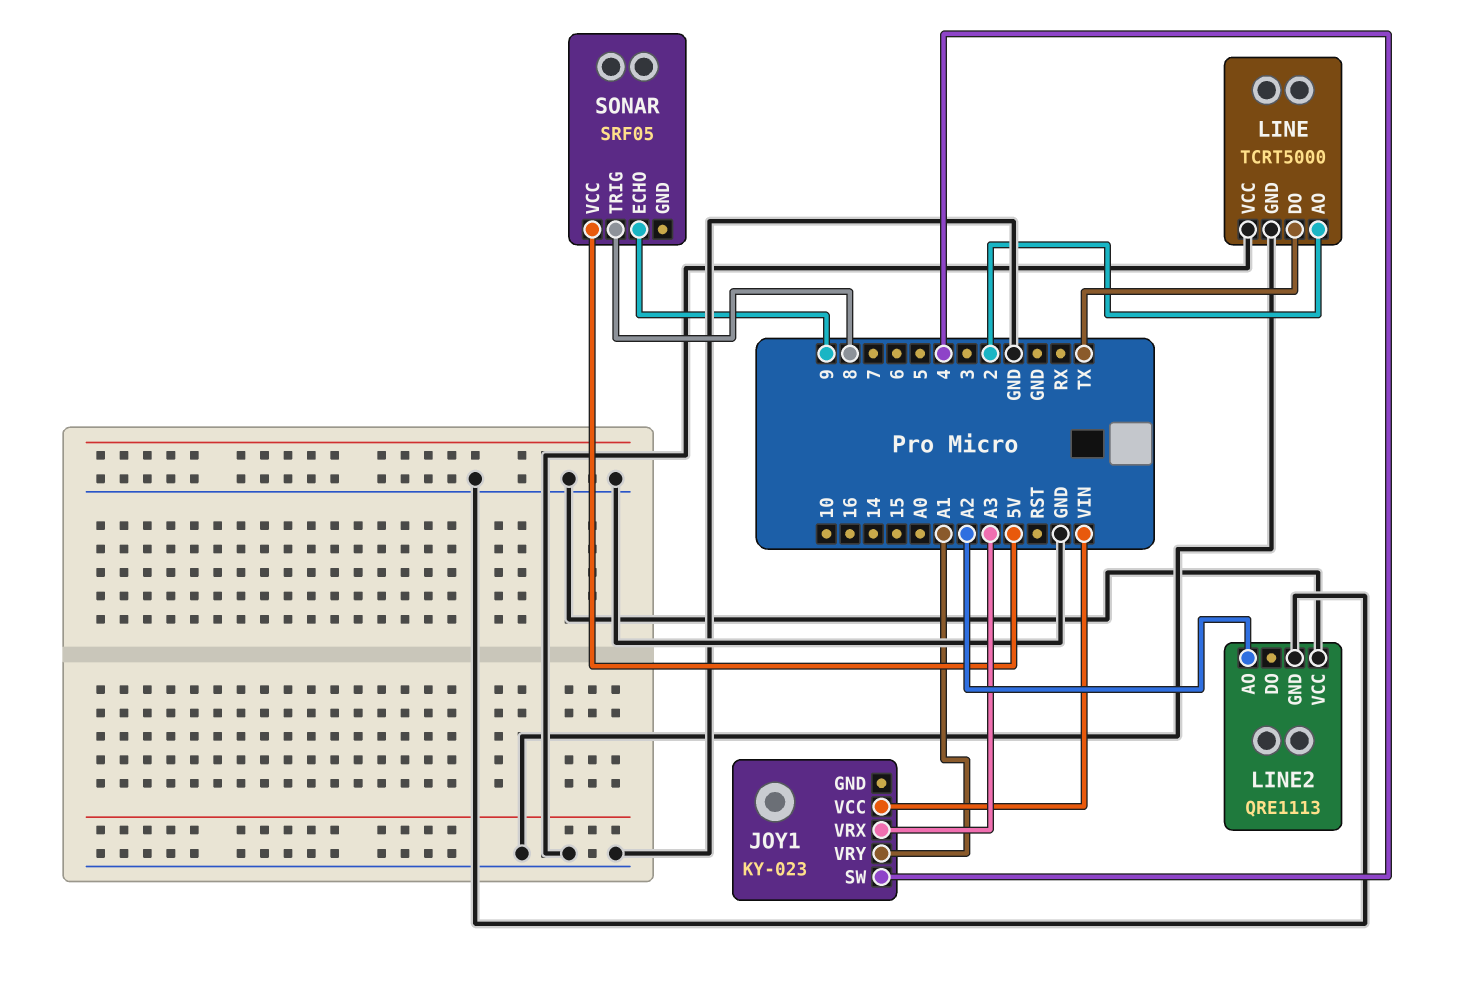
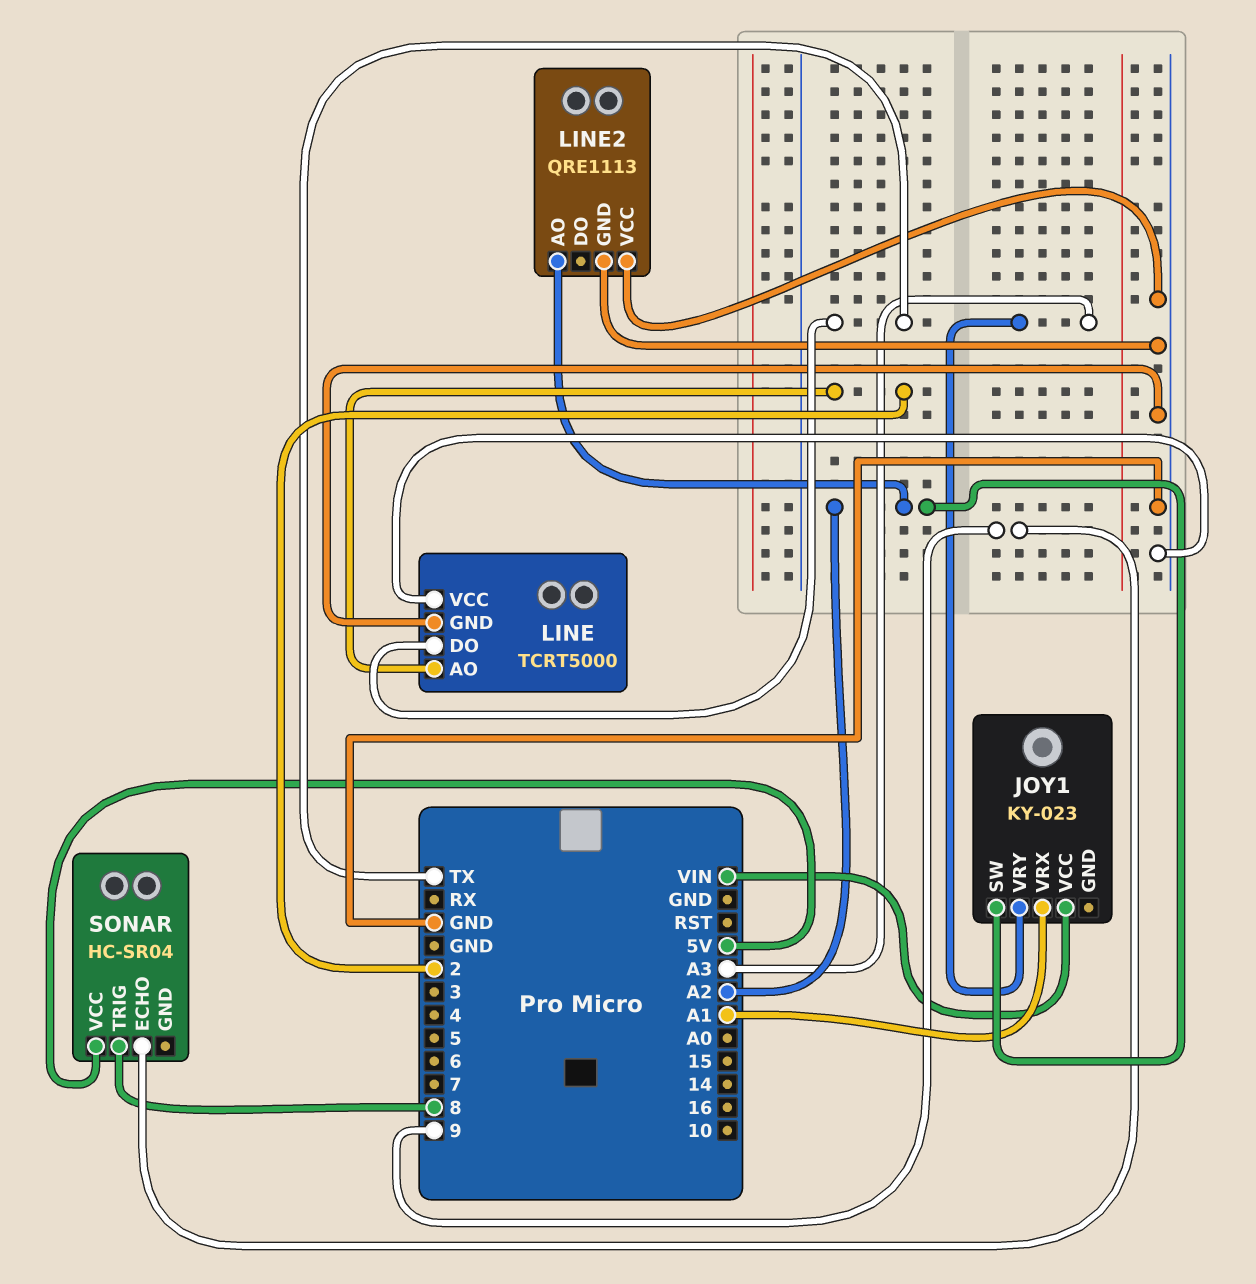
JOY1 pin SW: 4 -> A2
JOY1 pin VRX: A3 -> A1
JOY1 pin VRY: A1 -> A3
SONAR: SRF05 -> HC-SR04

